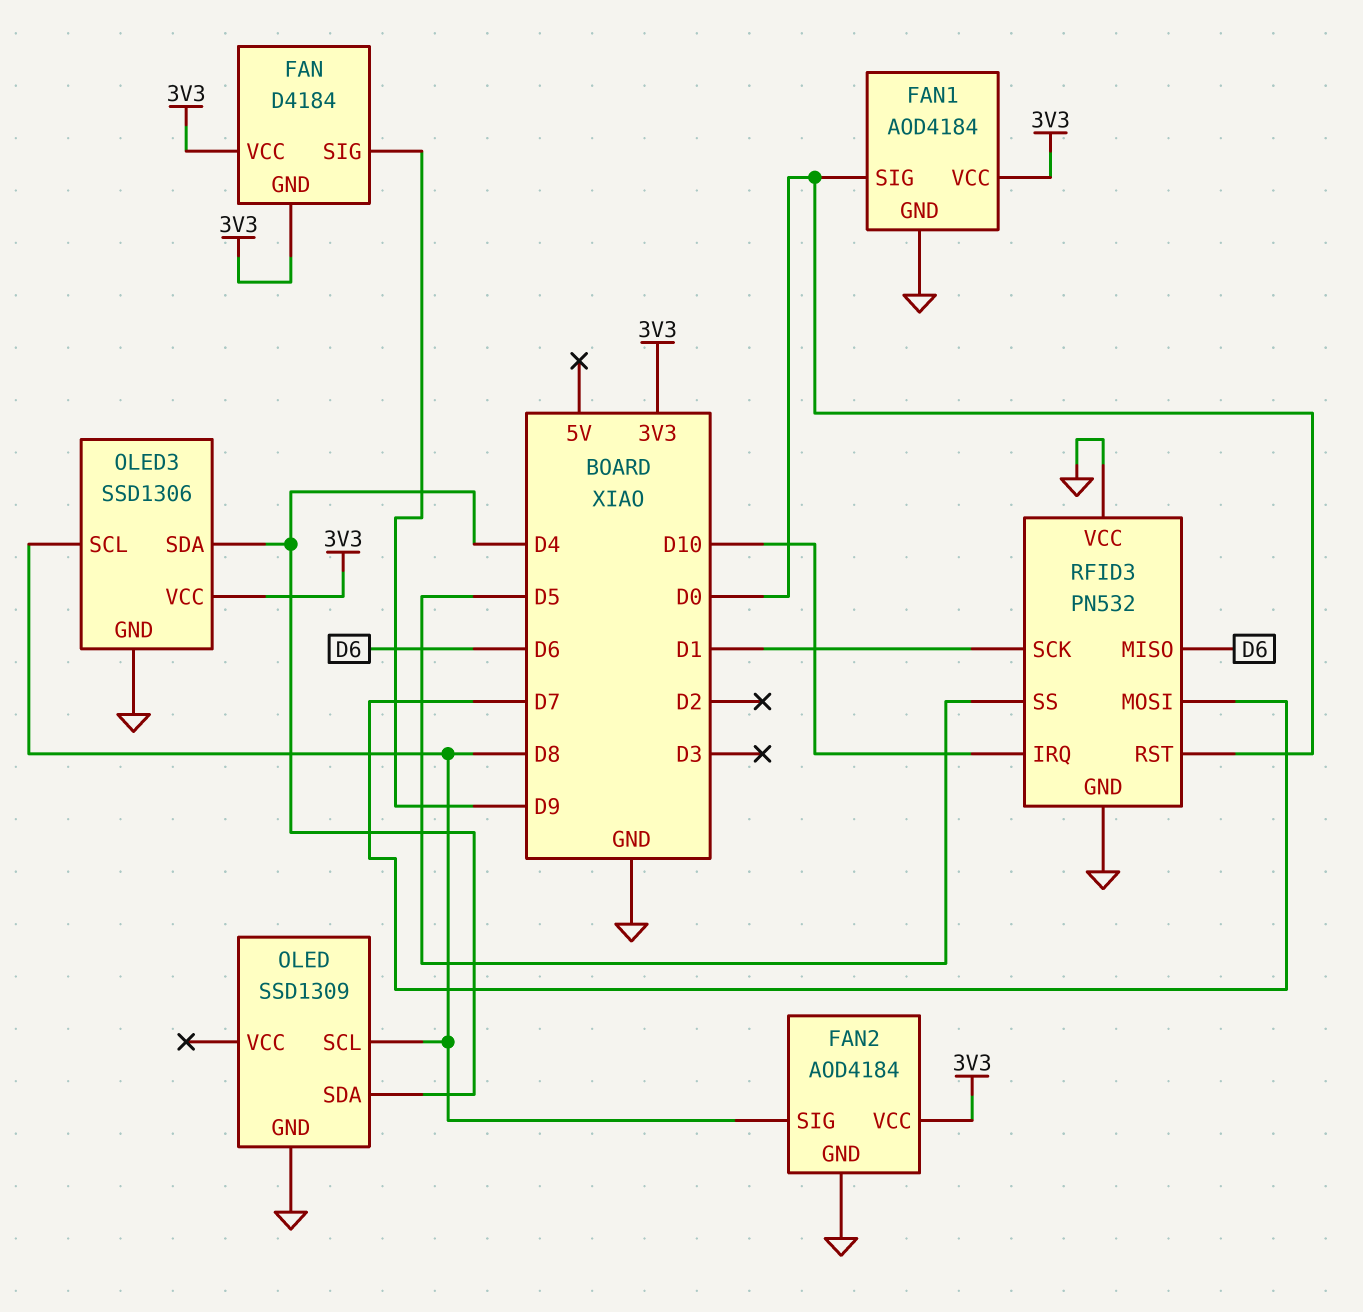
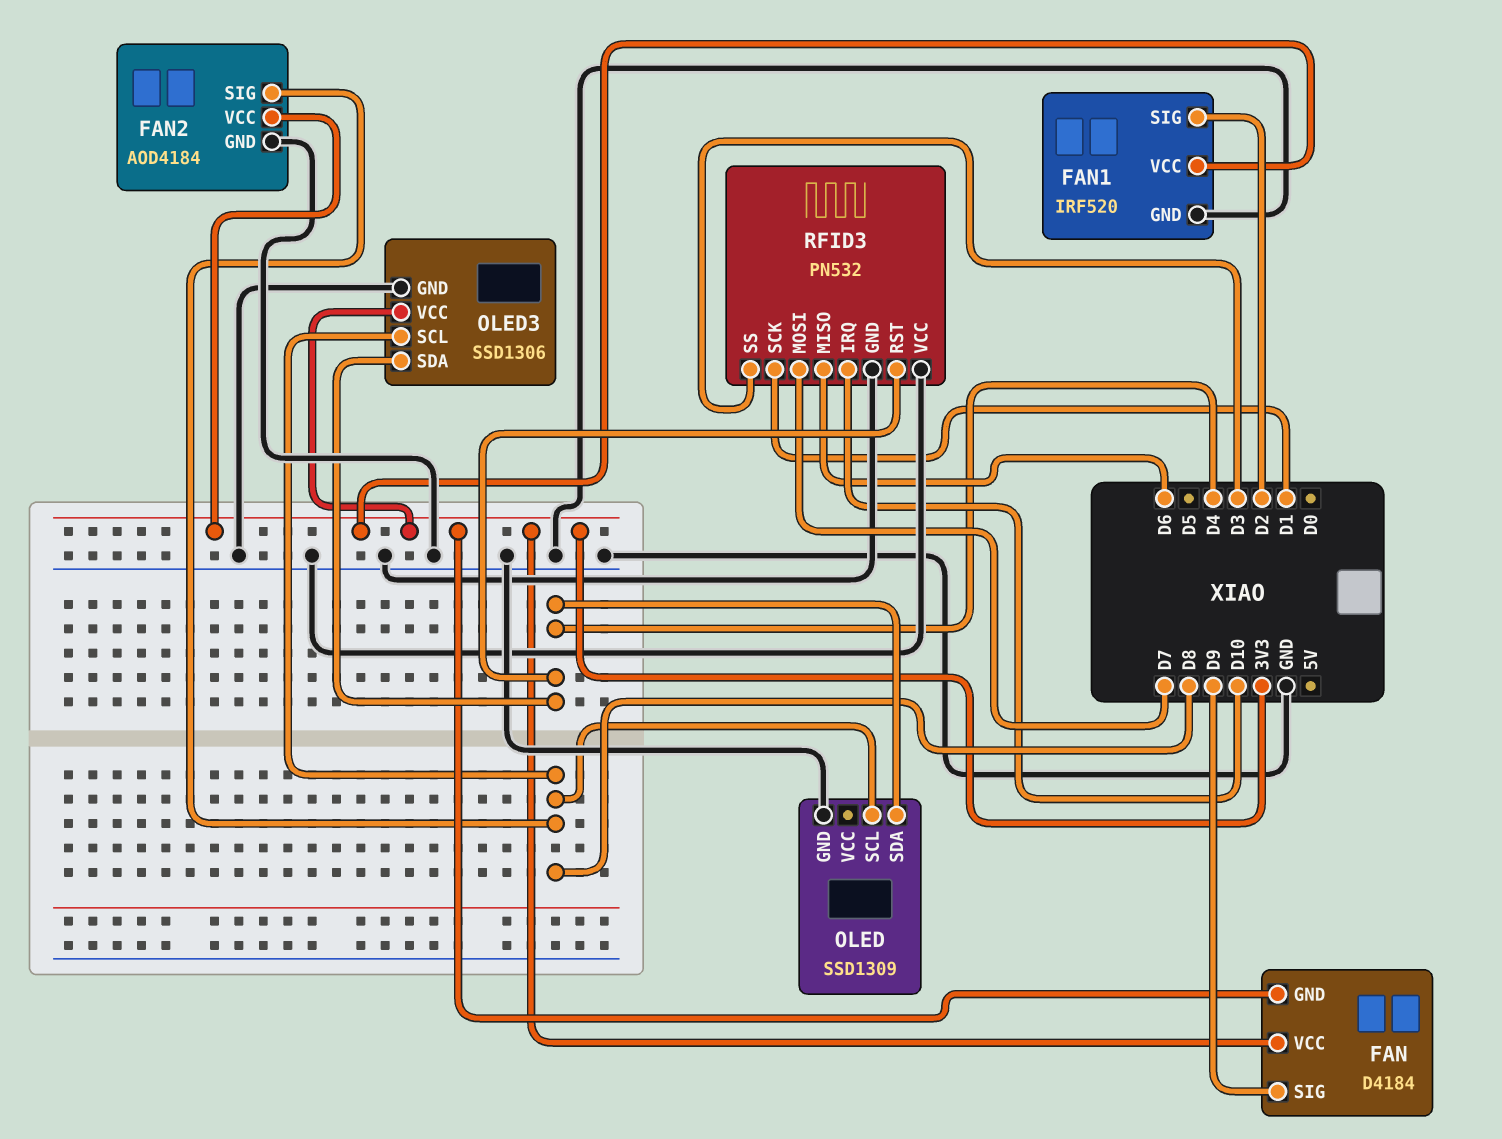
FAN1: AOD4184 -> IRF520
FAN1 pin SIG: D0 -> D2
RFID3 pin RST: D0 -> D4
RFID3 pin SS: D5 -> D3

